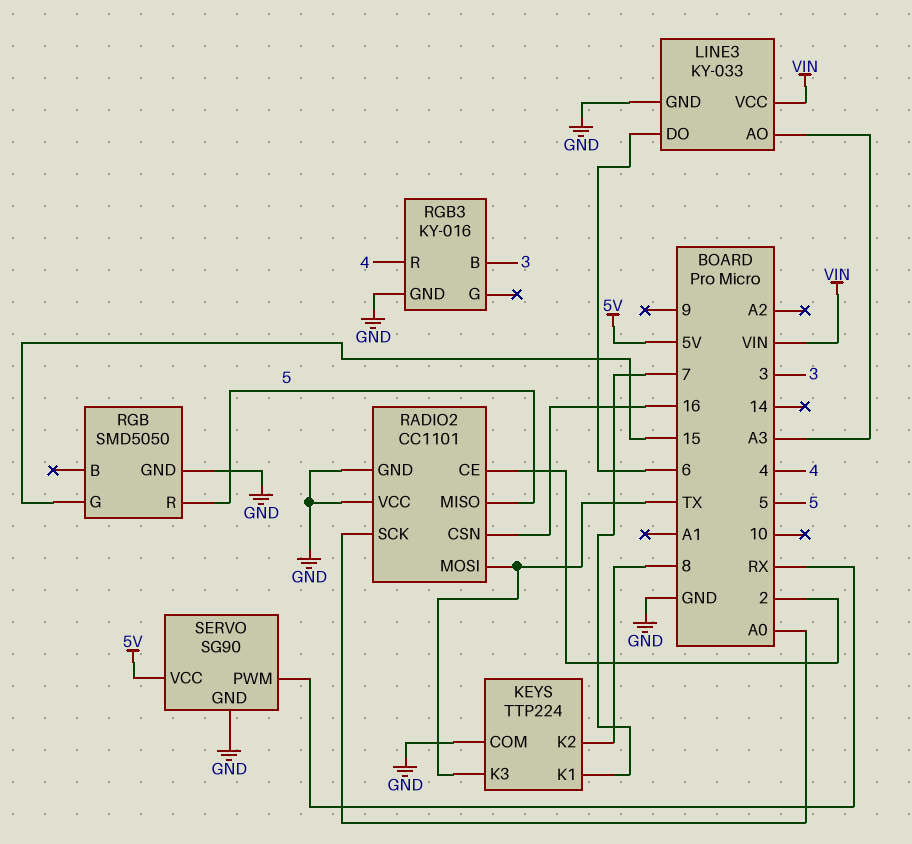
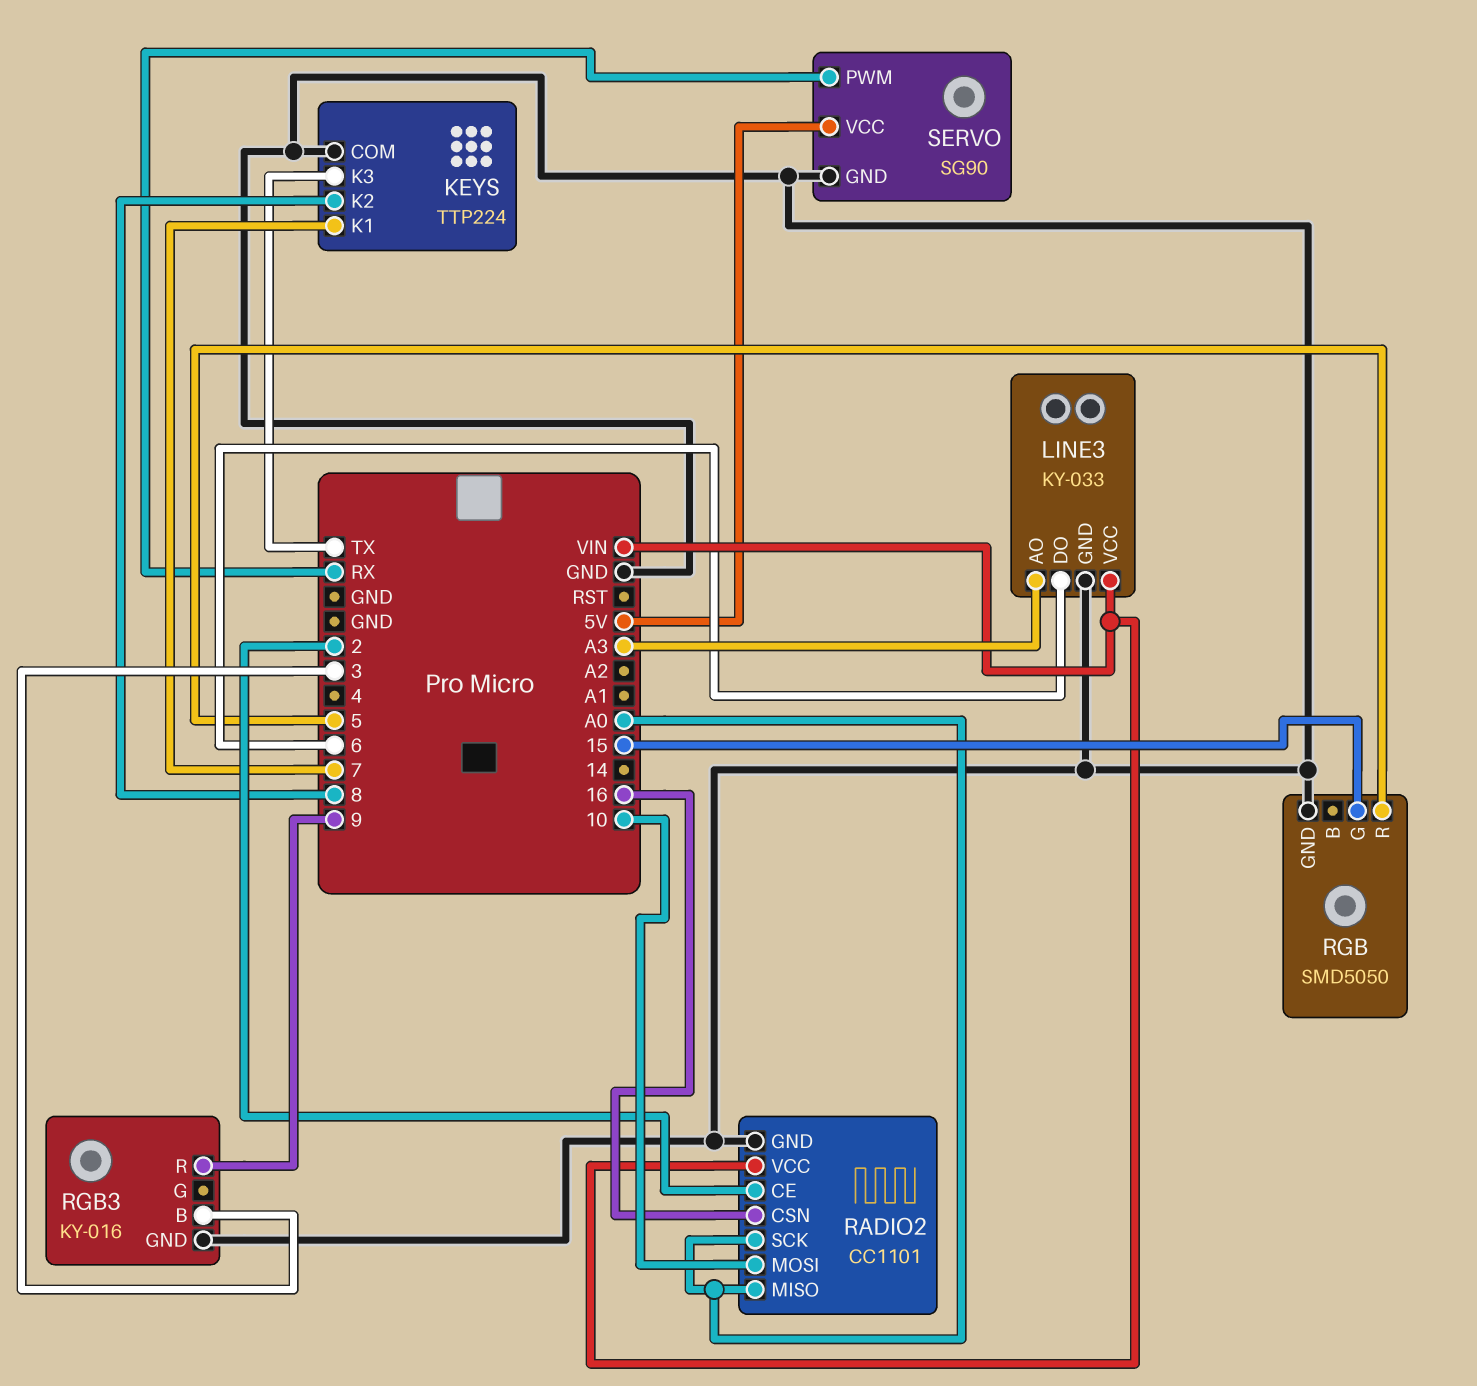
RADIO2 pin MISO: 5 -> A0
RADIO2 pin MOSI: TX -> 10
RADIO2 pin VCC: GND -> VIN
RGB3 pin R: 4 -> 9

